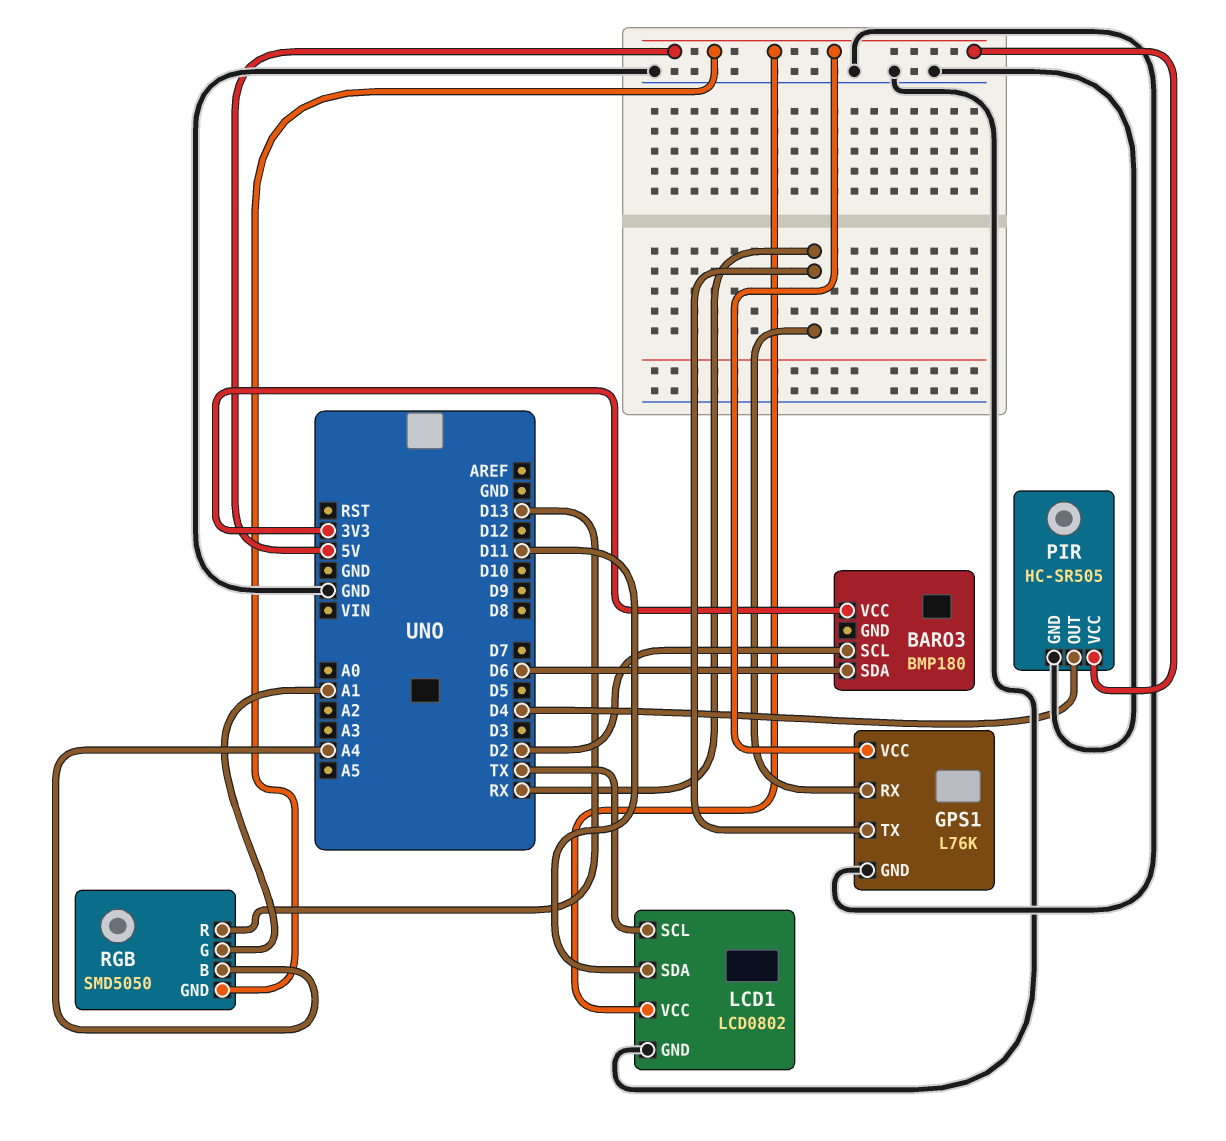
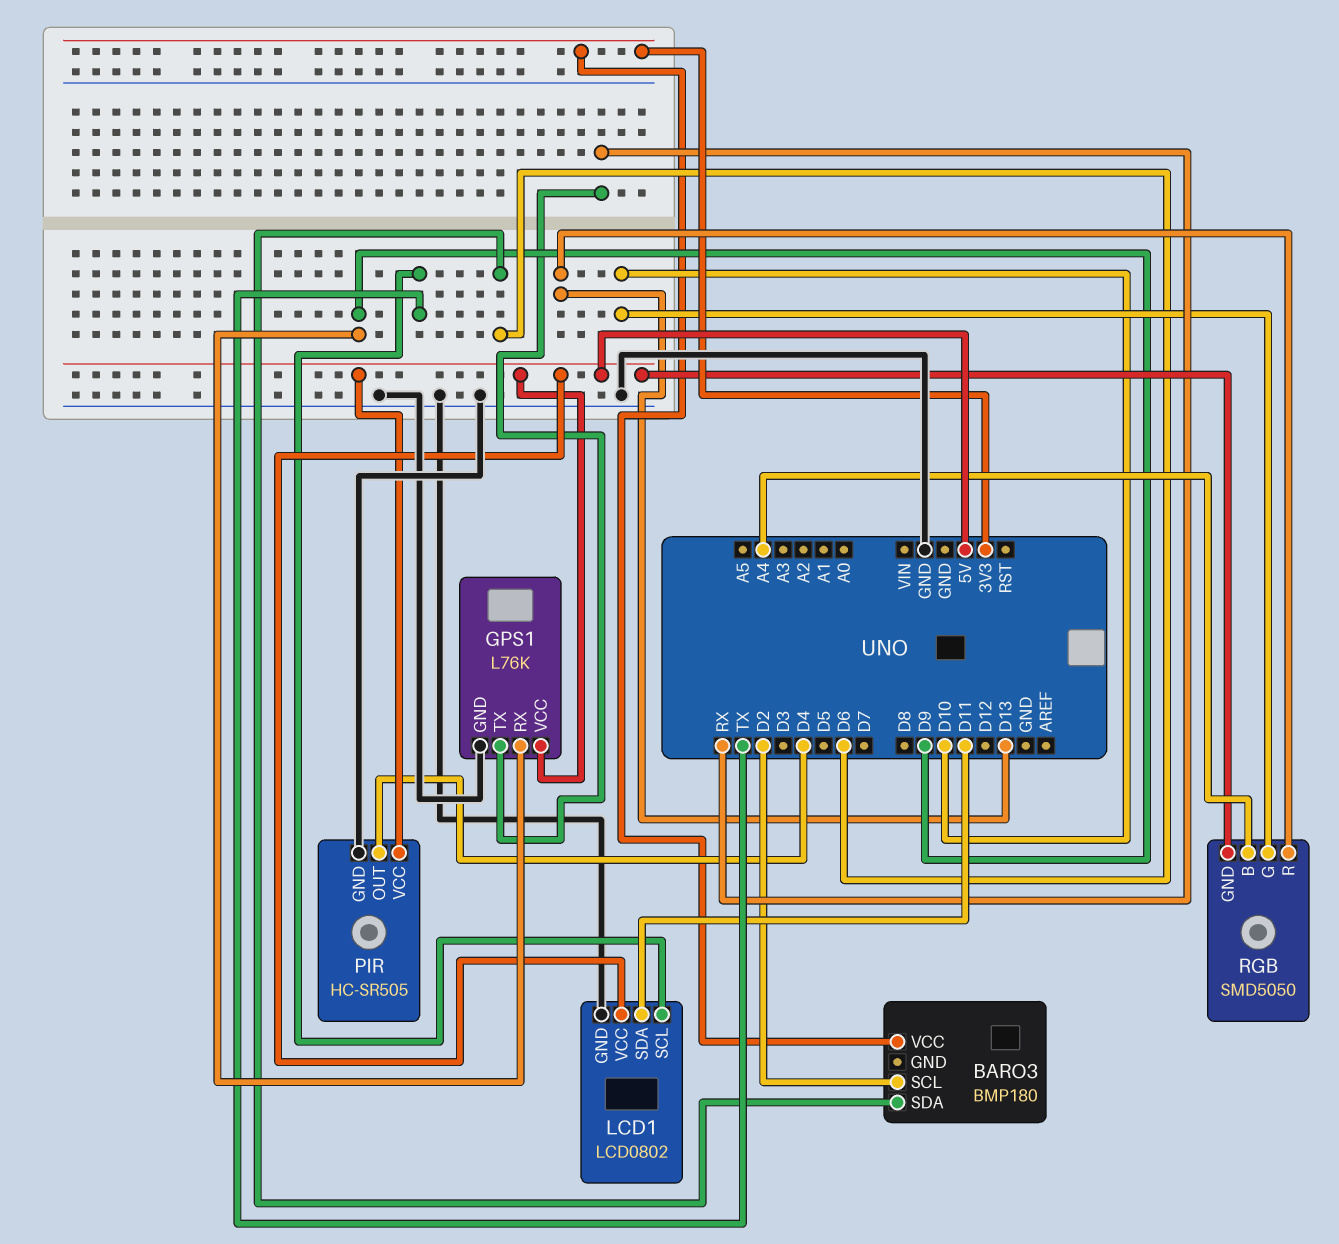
GPS1 pin RX: RX -> D9
RGB pin G: A1 -> D10

